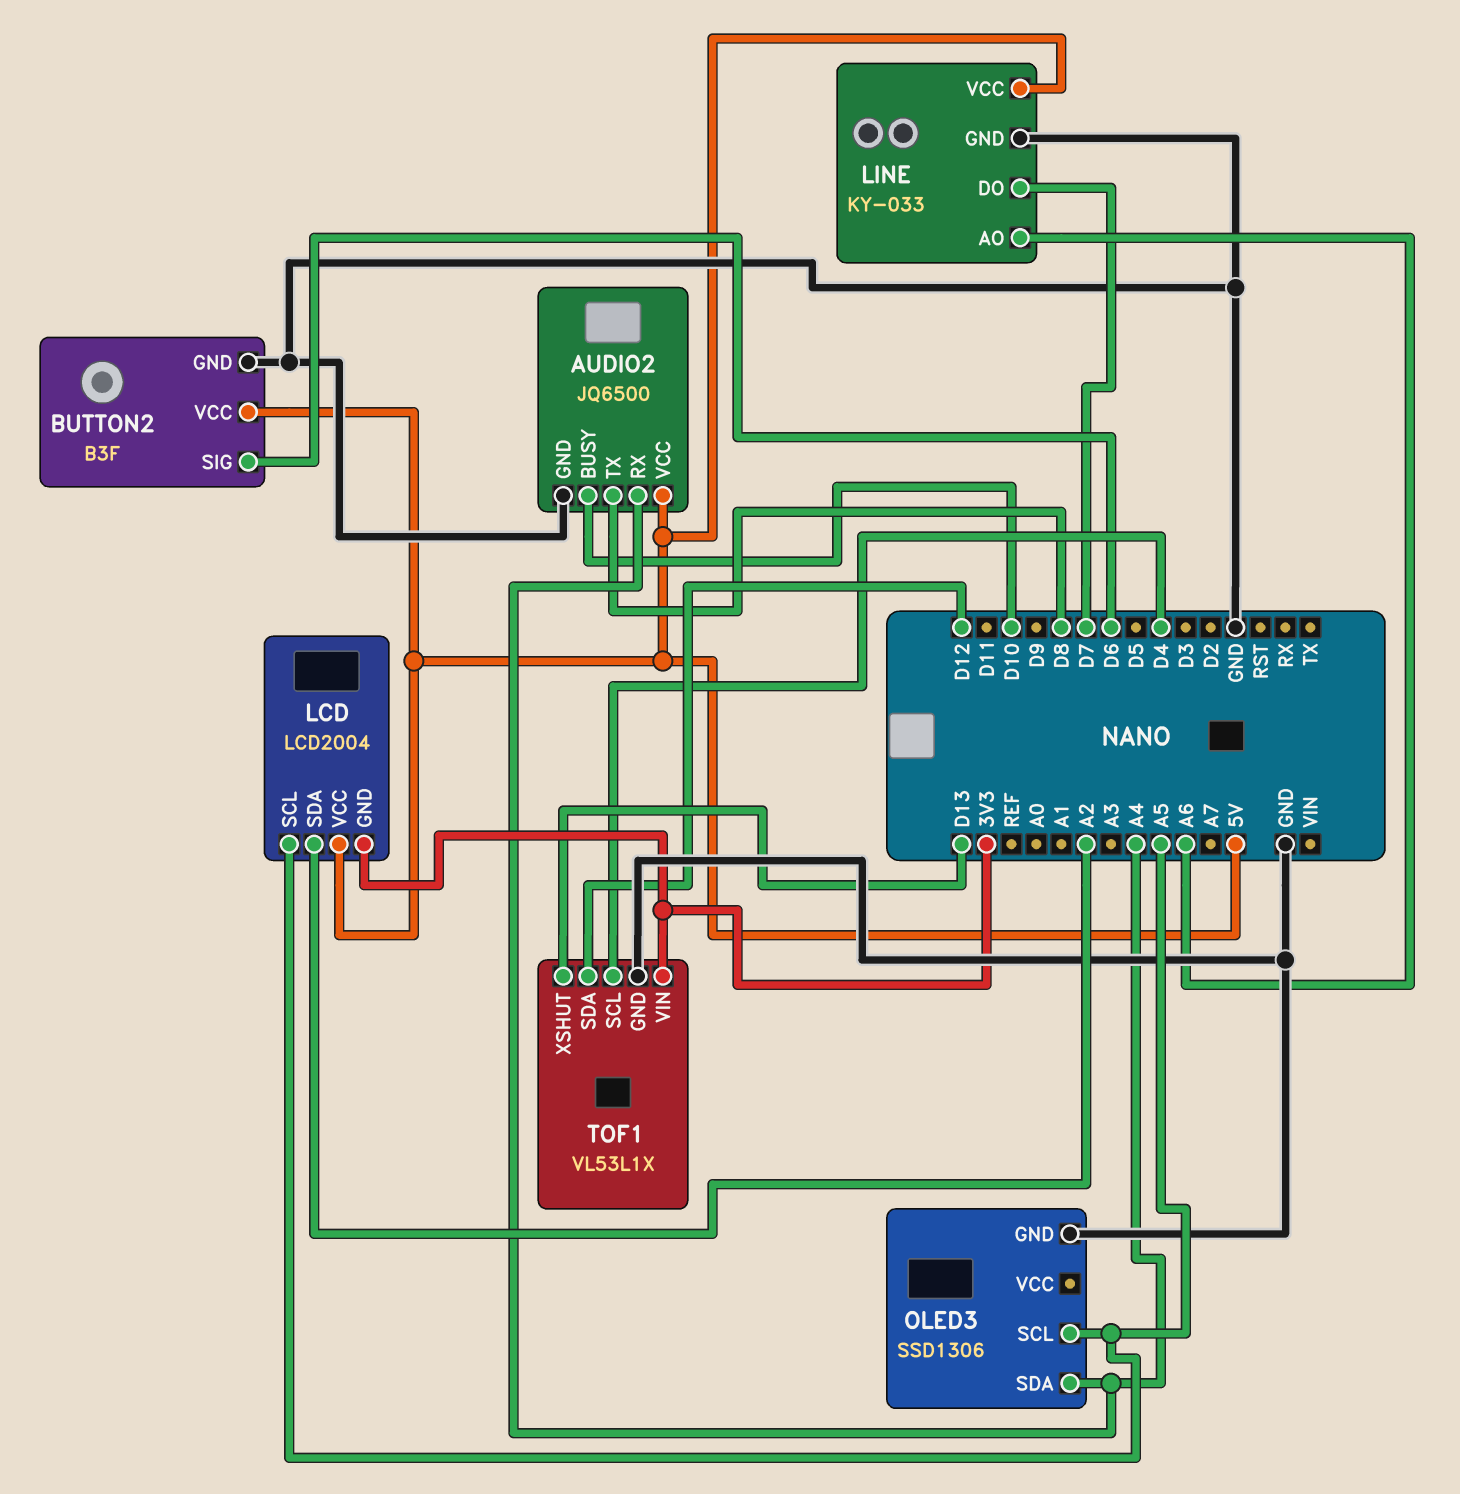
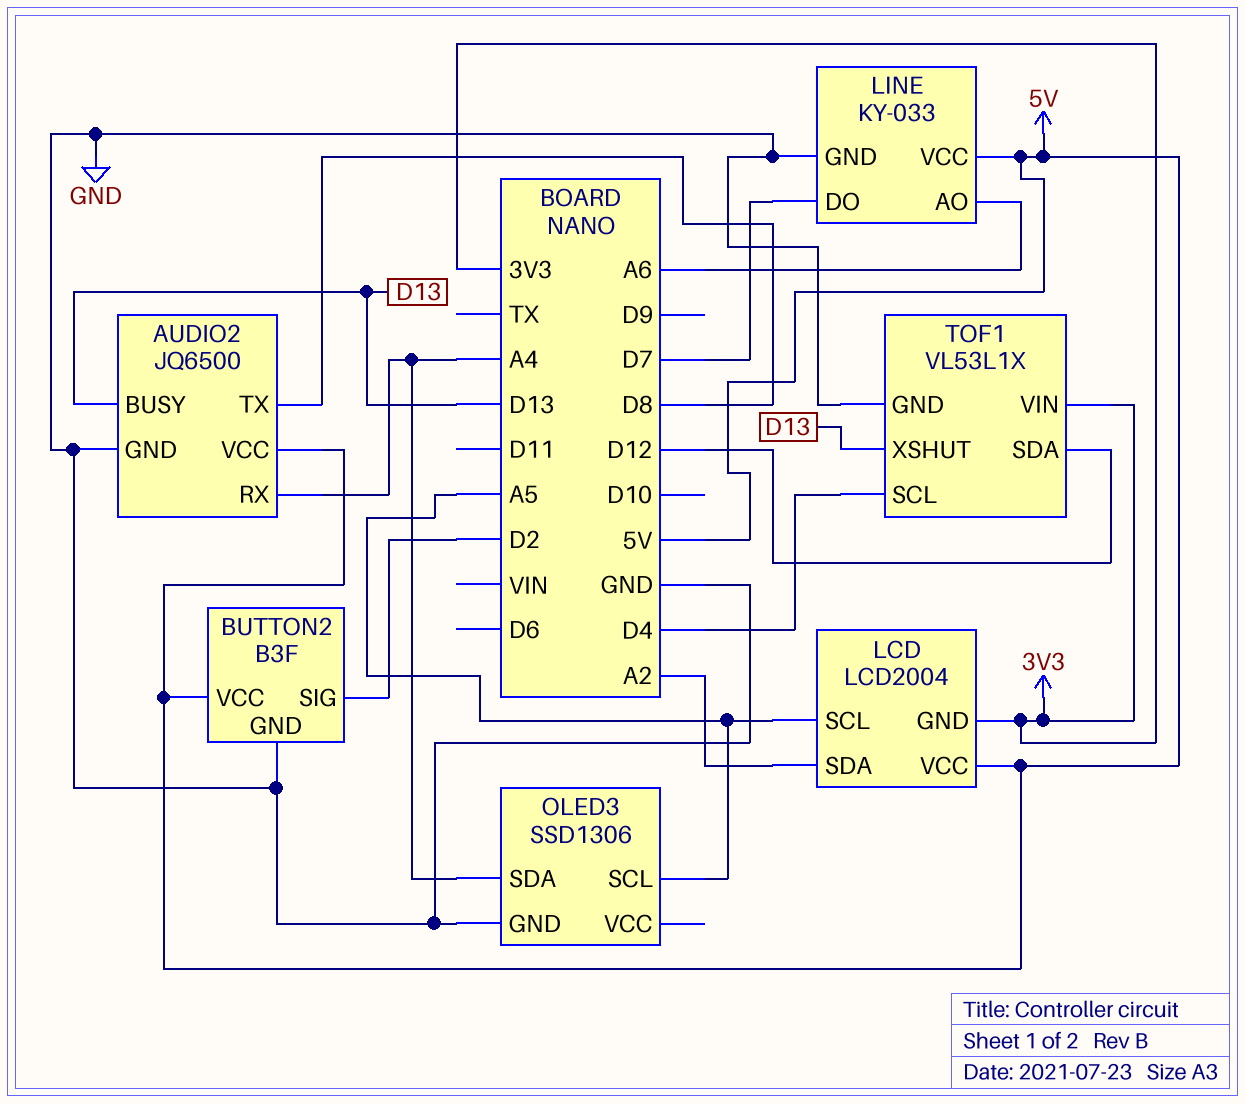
AUDIO2 pin BUSY: D10 -> D13
BUTTON2 pin SIG: D6 -> D2

